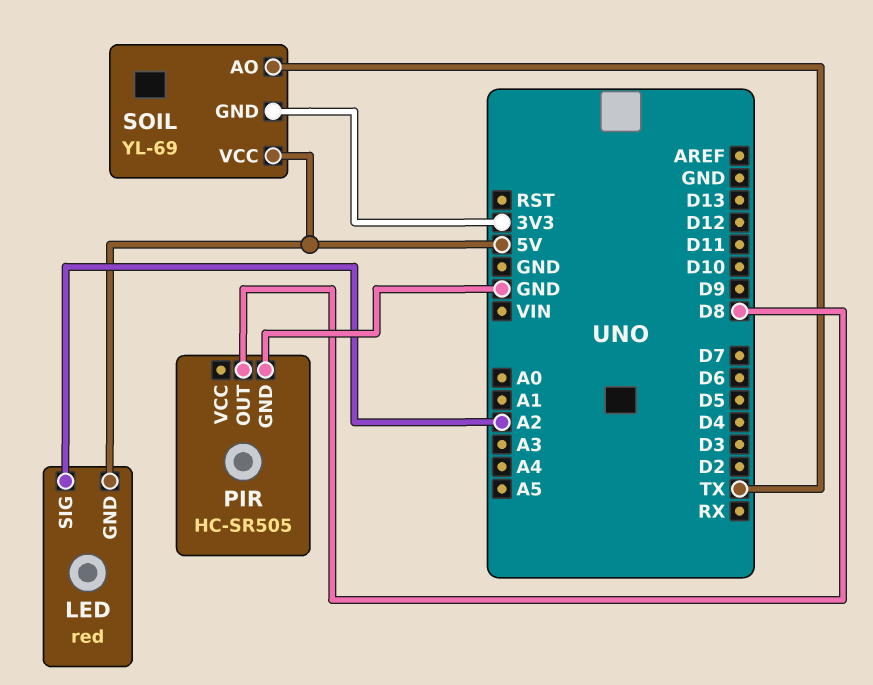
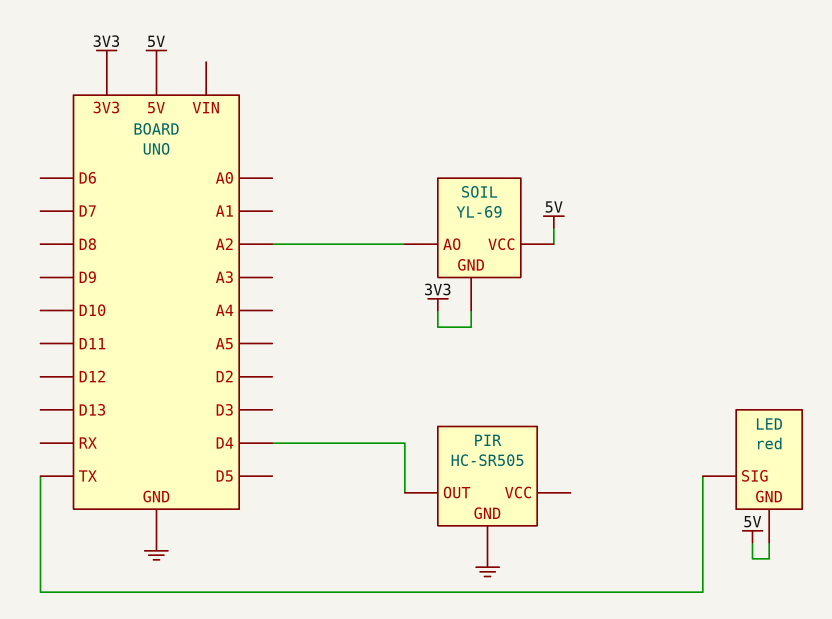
LED pin SIG: A2 -> TX
PIR pin OUT: D8 -> D4
SOIL pin AO: TX -> A2

